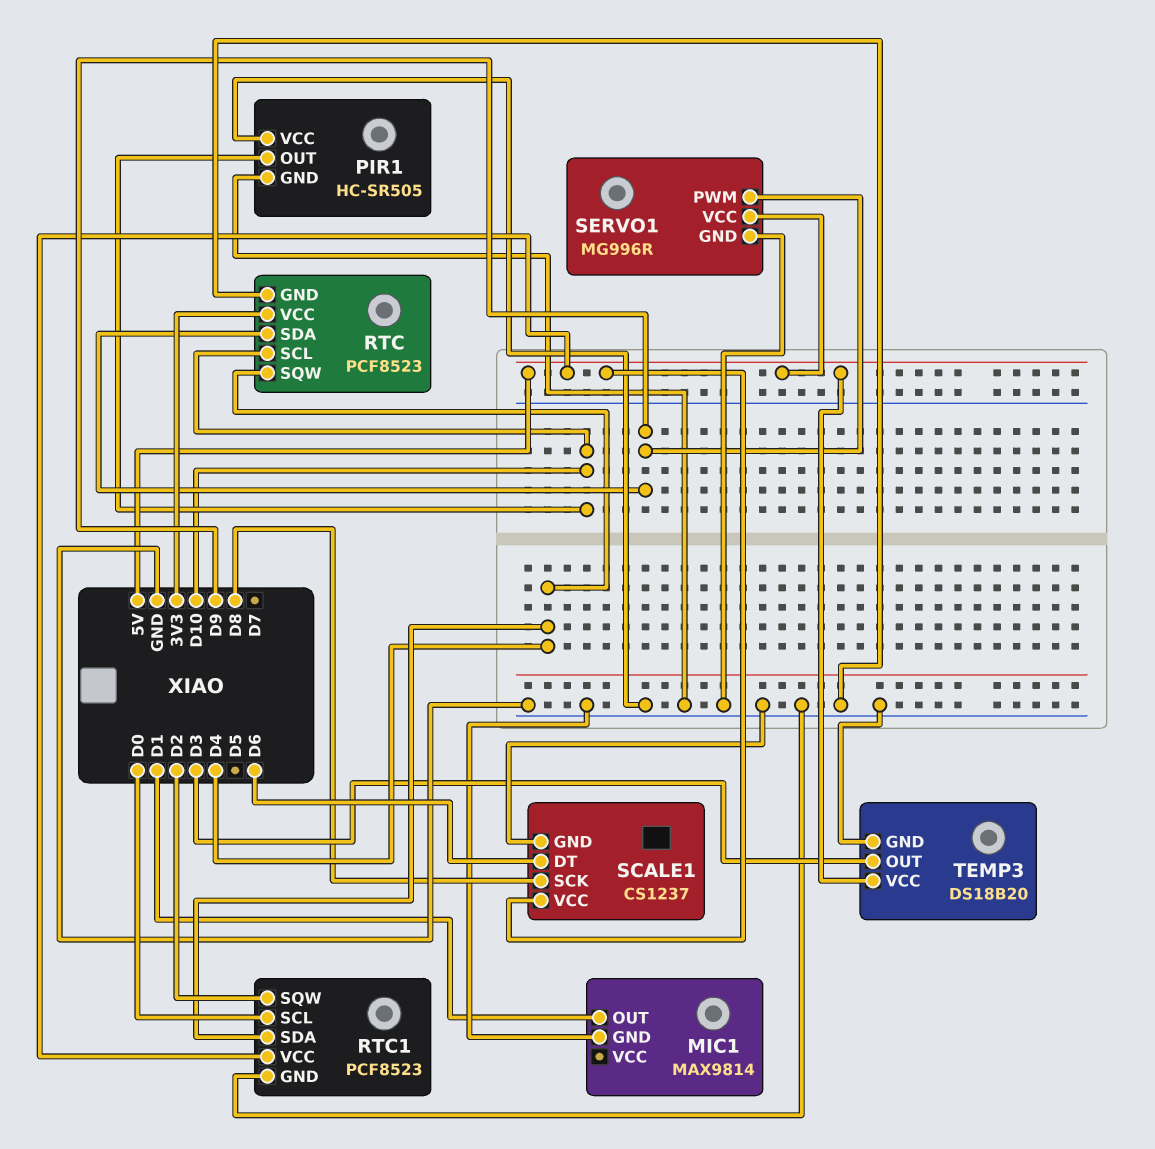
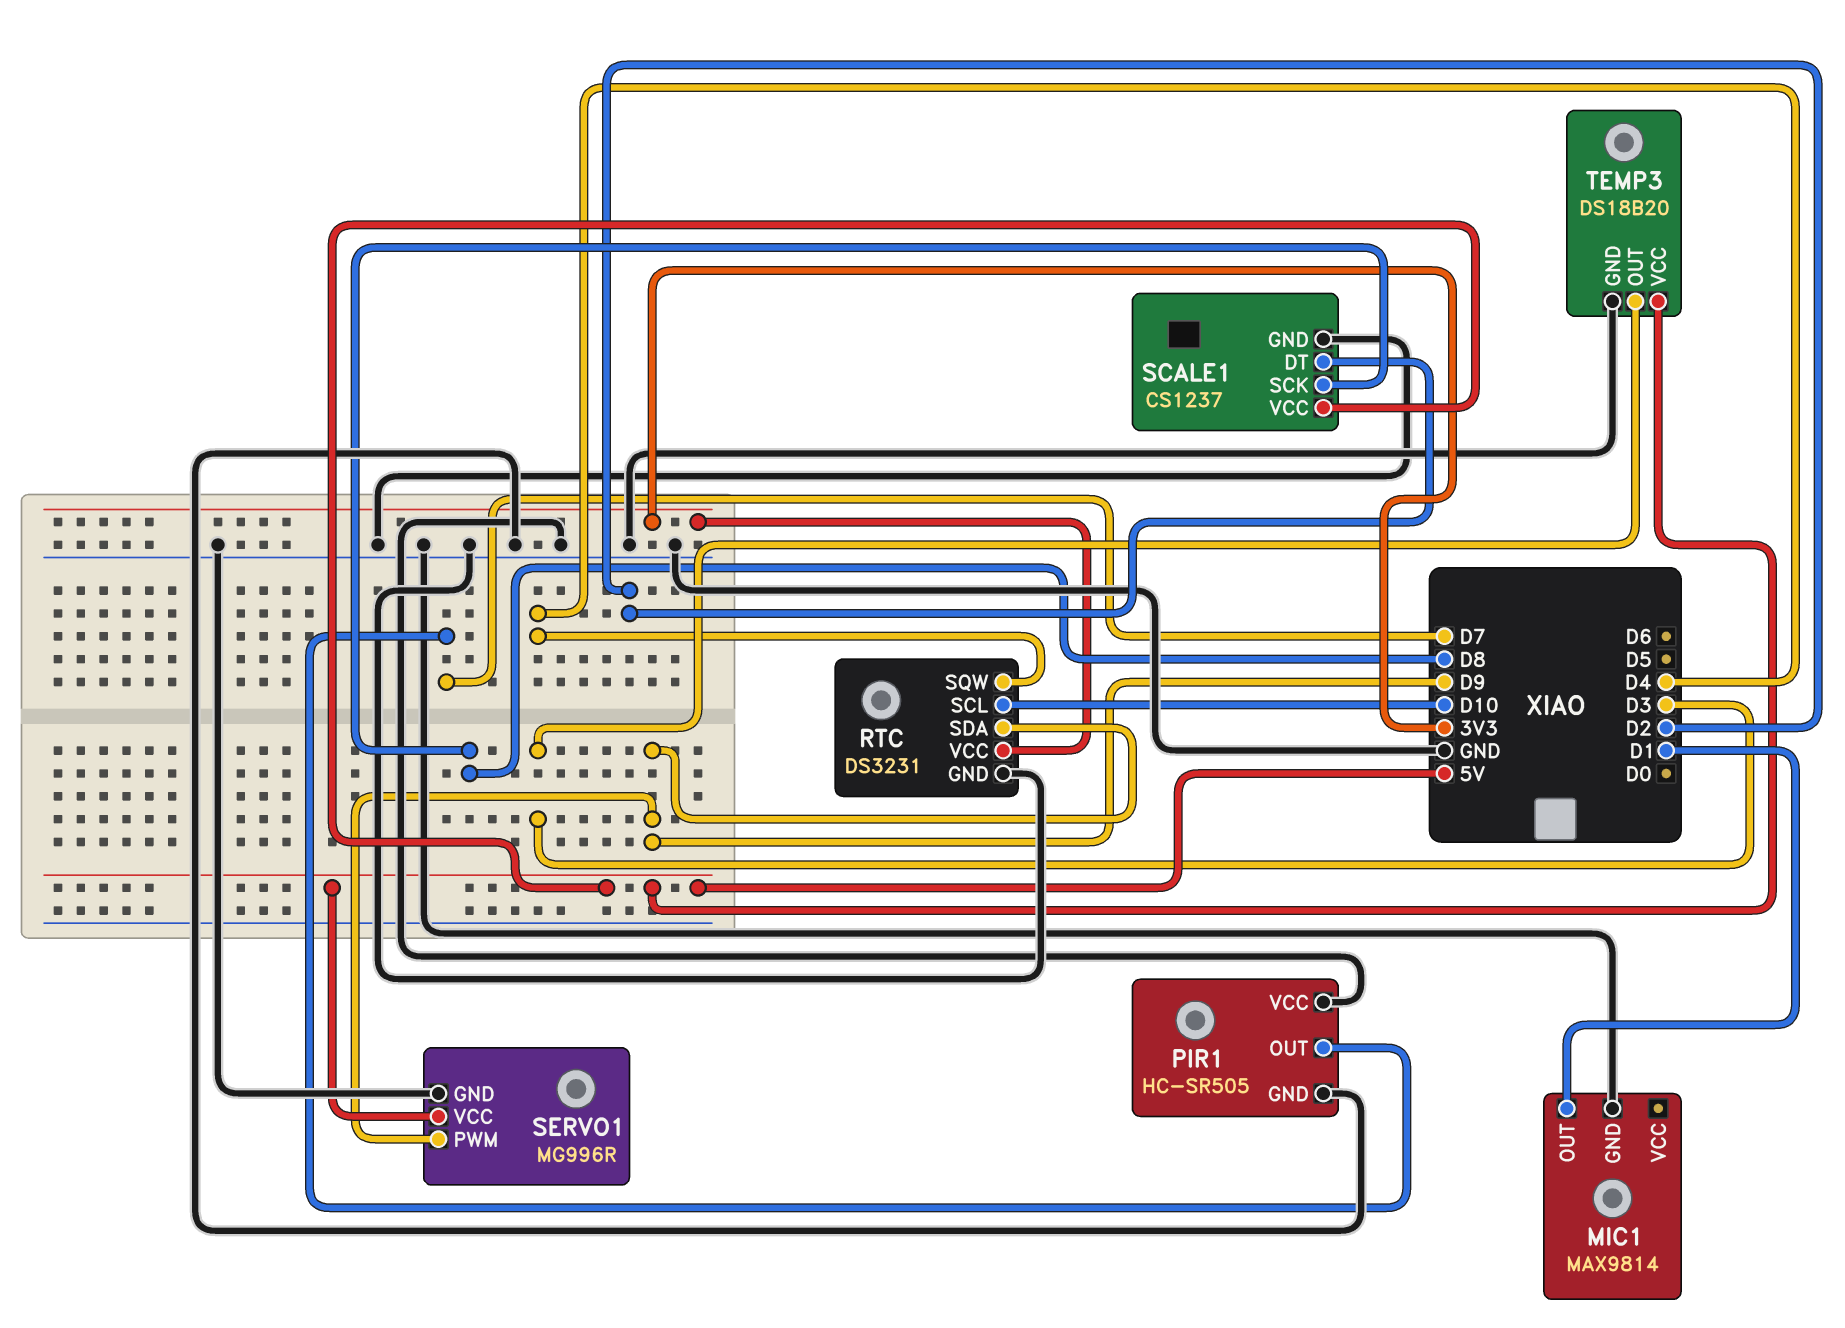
PIR1 pin OUT: D10 -> D7
RTC: PCF8523 -> DS3231
RTC1: PCF8523 -> none
RTC1 pin GND: GND -> none
RTC1 pin SCL: D0 -> none
RTC1 pin SDA: D4 -> none
RTC1 pin SQW: D2 -> none
RTC1 pin VCC: 5V -> none
SCALE1 pin DT: D6 -> D2

